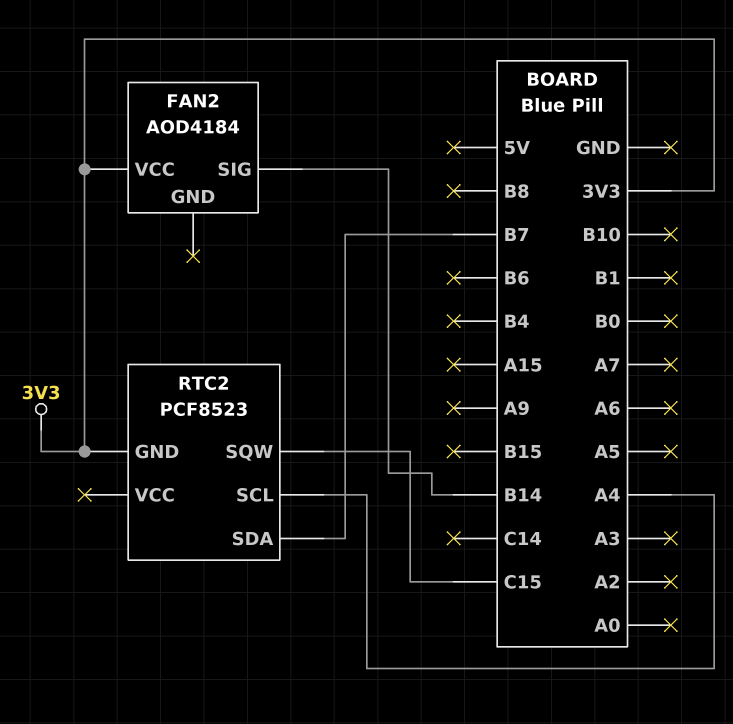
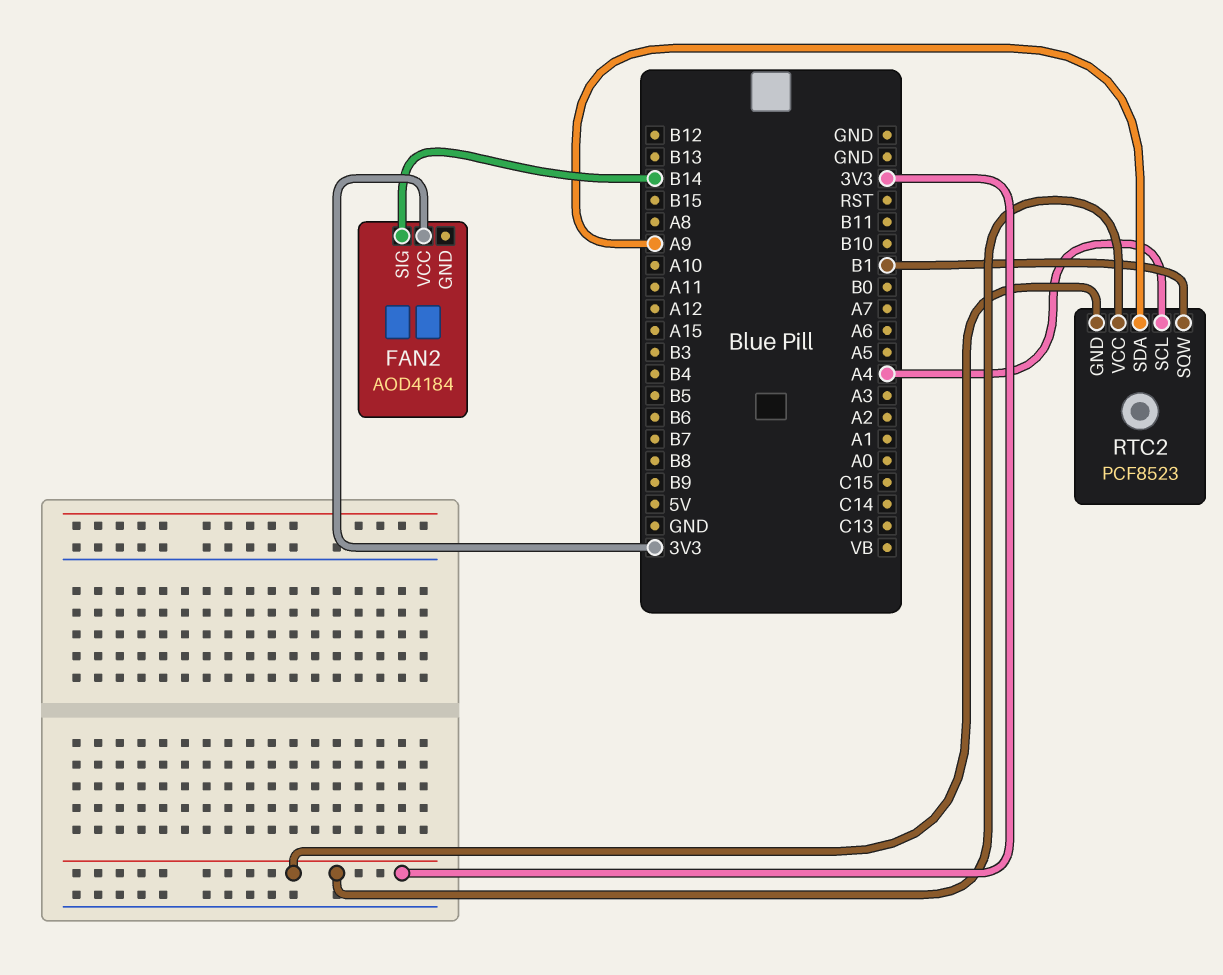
RTC2 pin SDA: B7 -> A9
RTC2 pin SQW: C15 -> B1
RTC2 pin VCC: none -> 3V3

